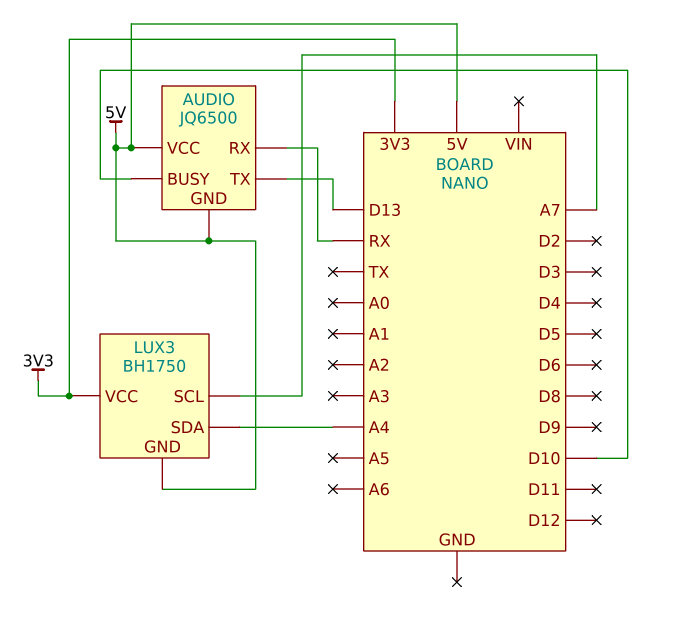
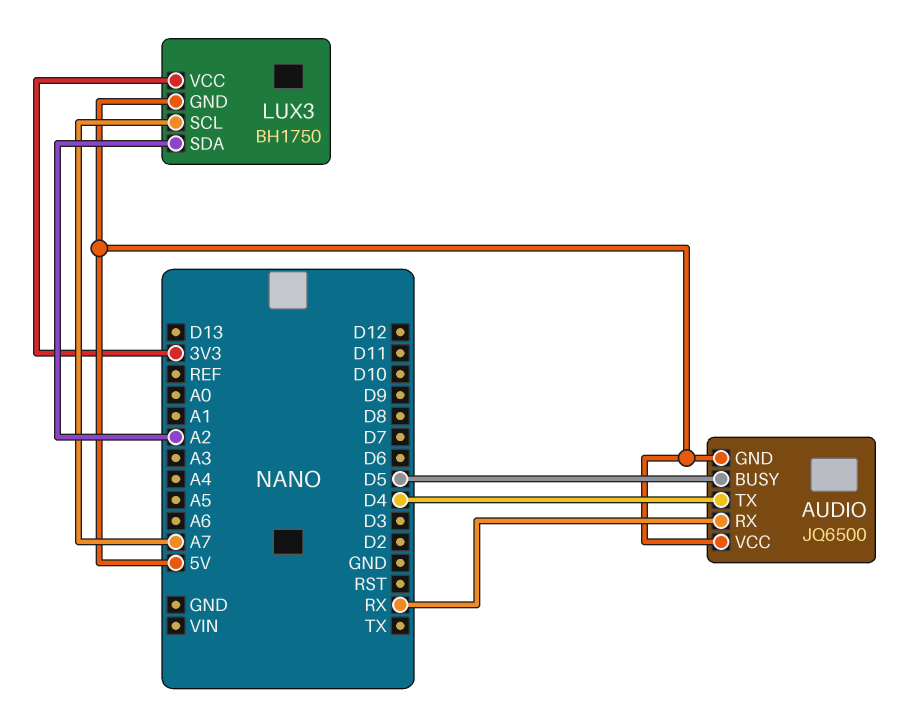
AUDIO pin BUSY: D10 -> D5
AUDIO pin TX: D13 -> D4
LUX3 pin SDA: A4 -> A2

